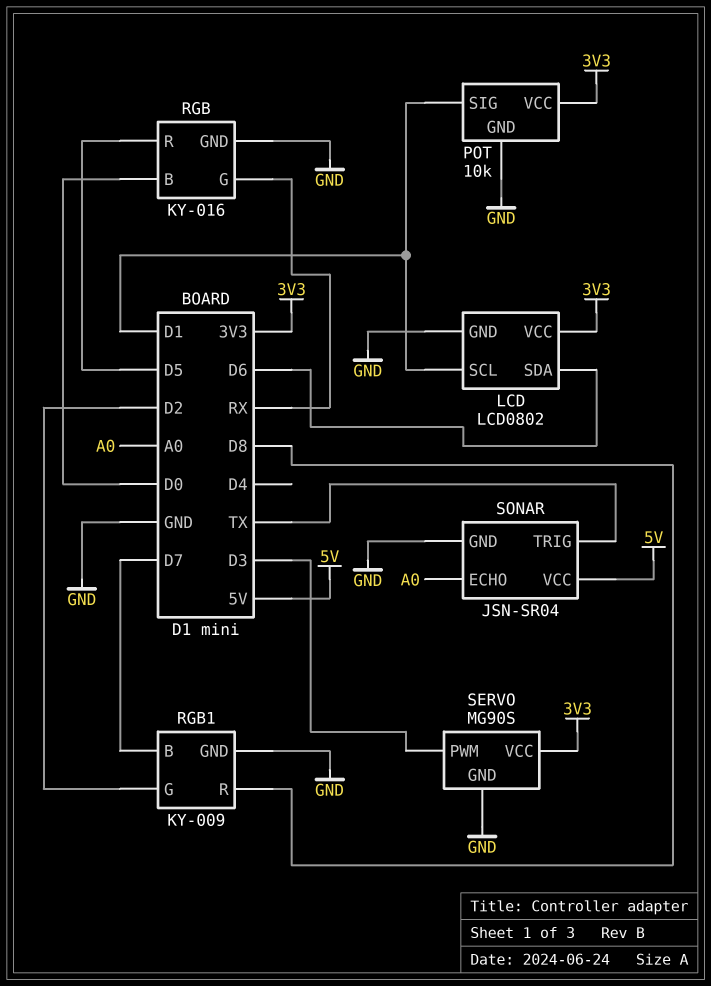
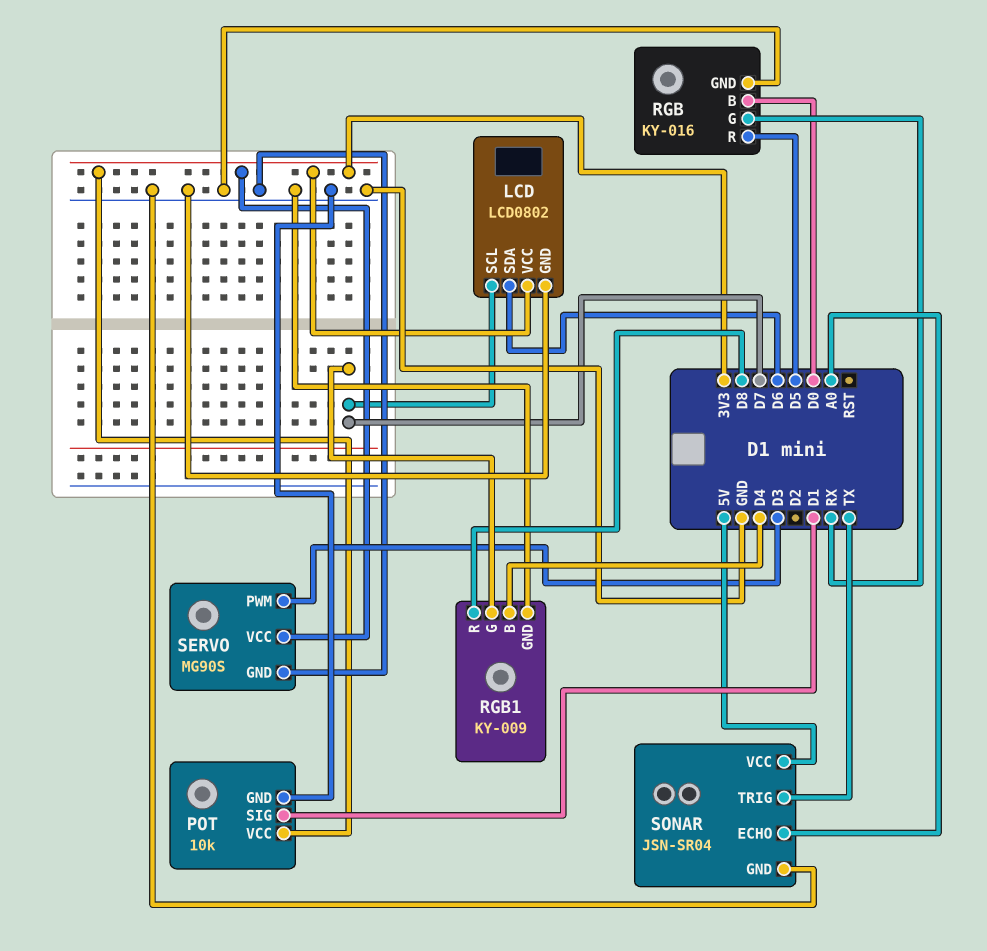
LCD pin SCL: D1 -> D7
RGB1 pin B: D7 -> D4
RGB1 pin G: D2 -> D7

